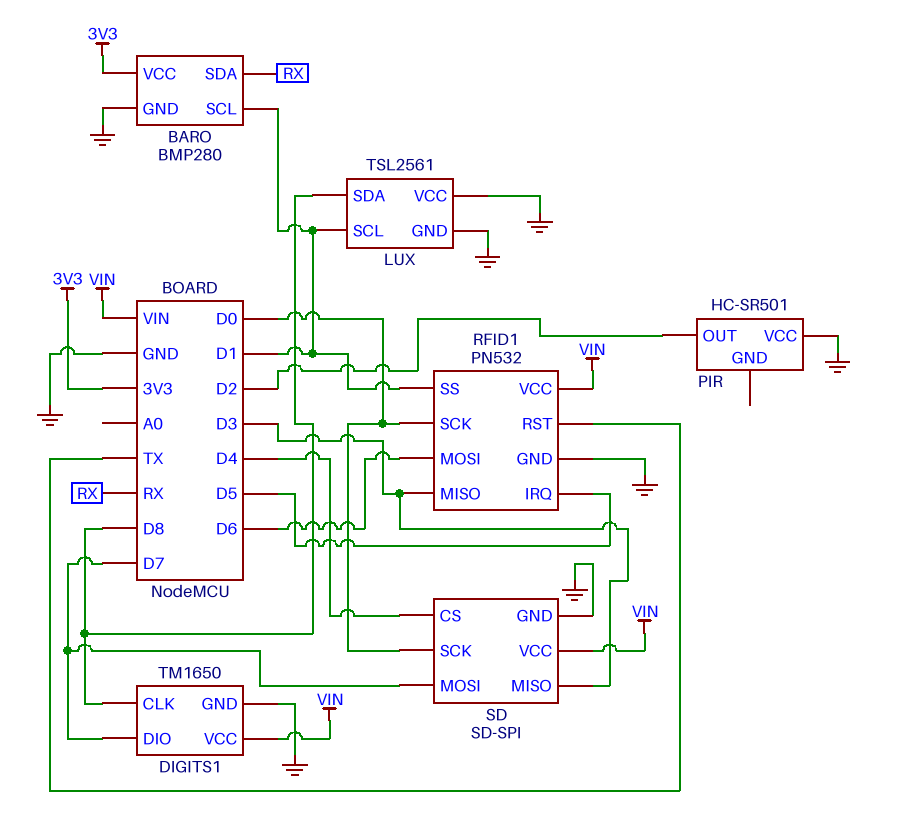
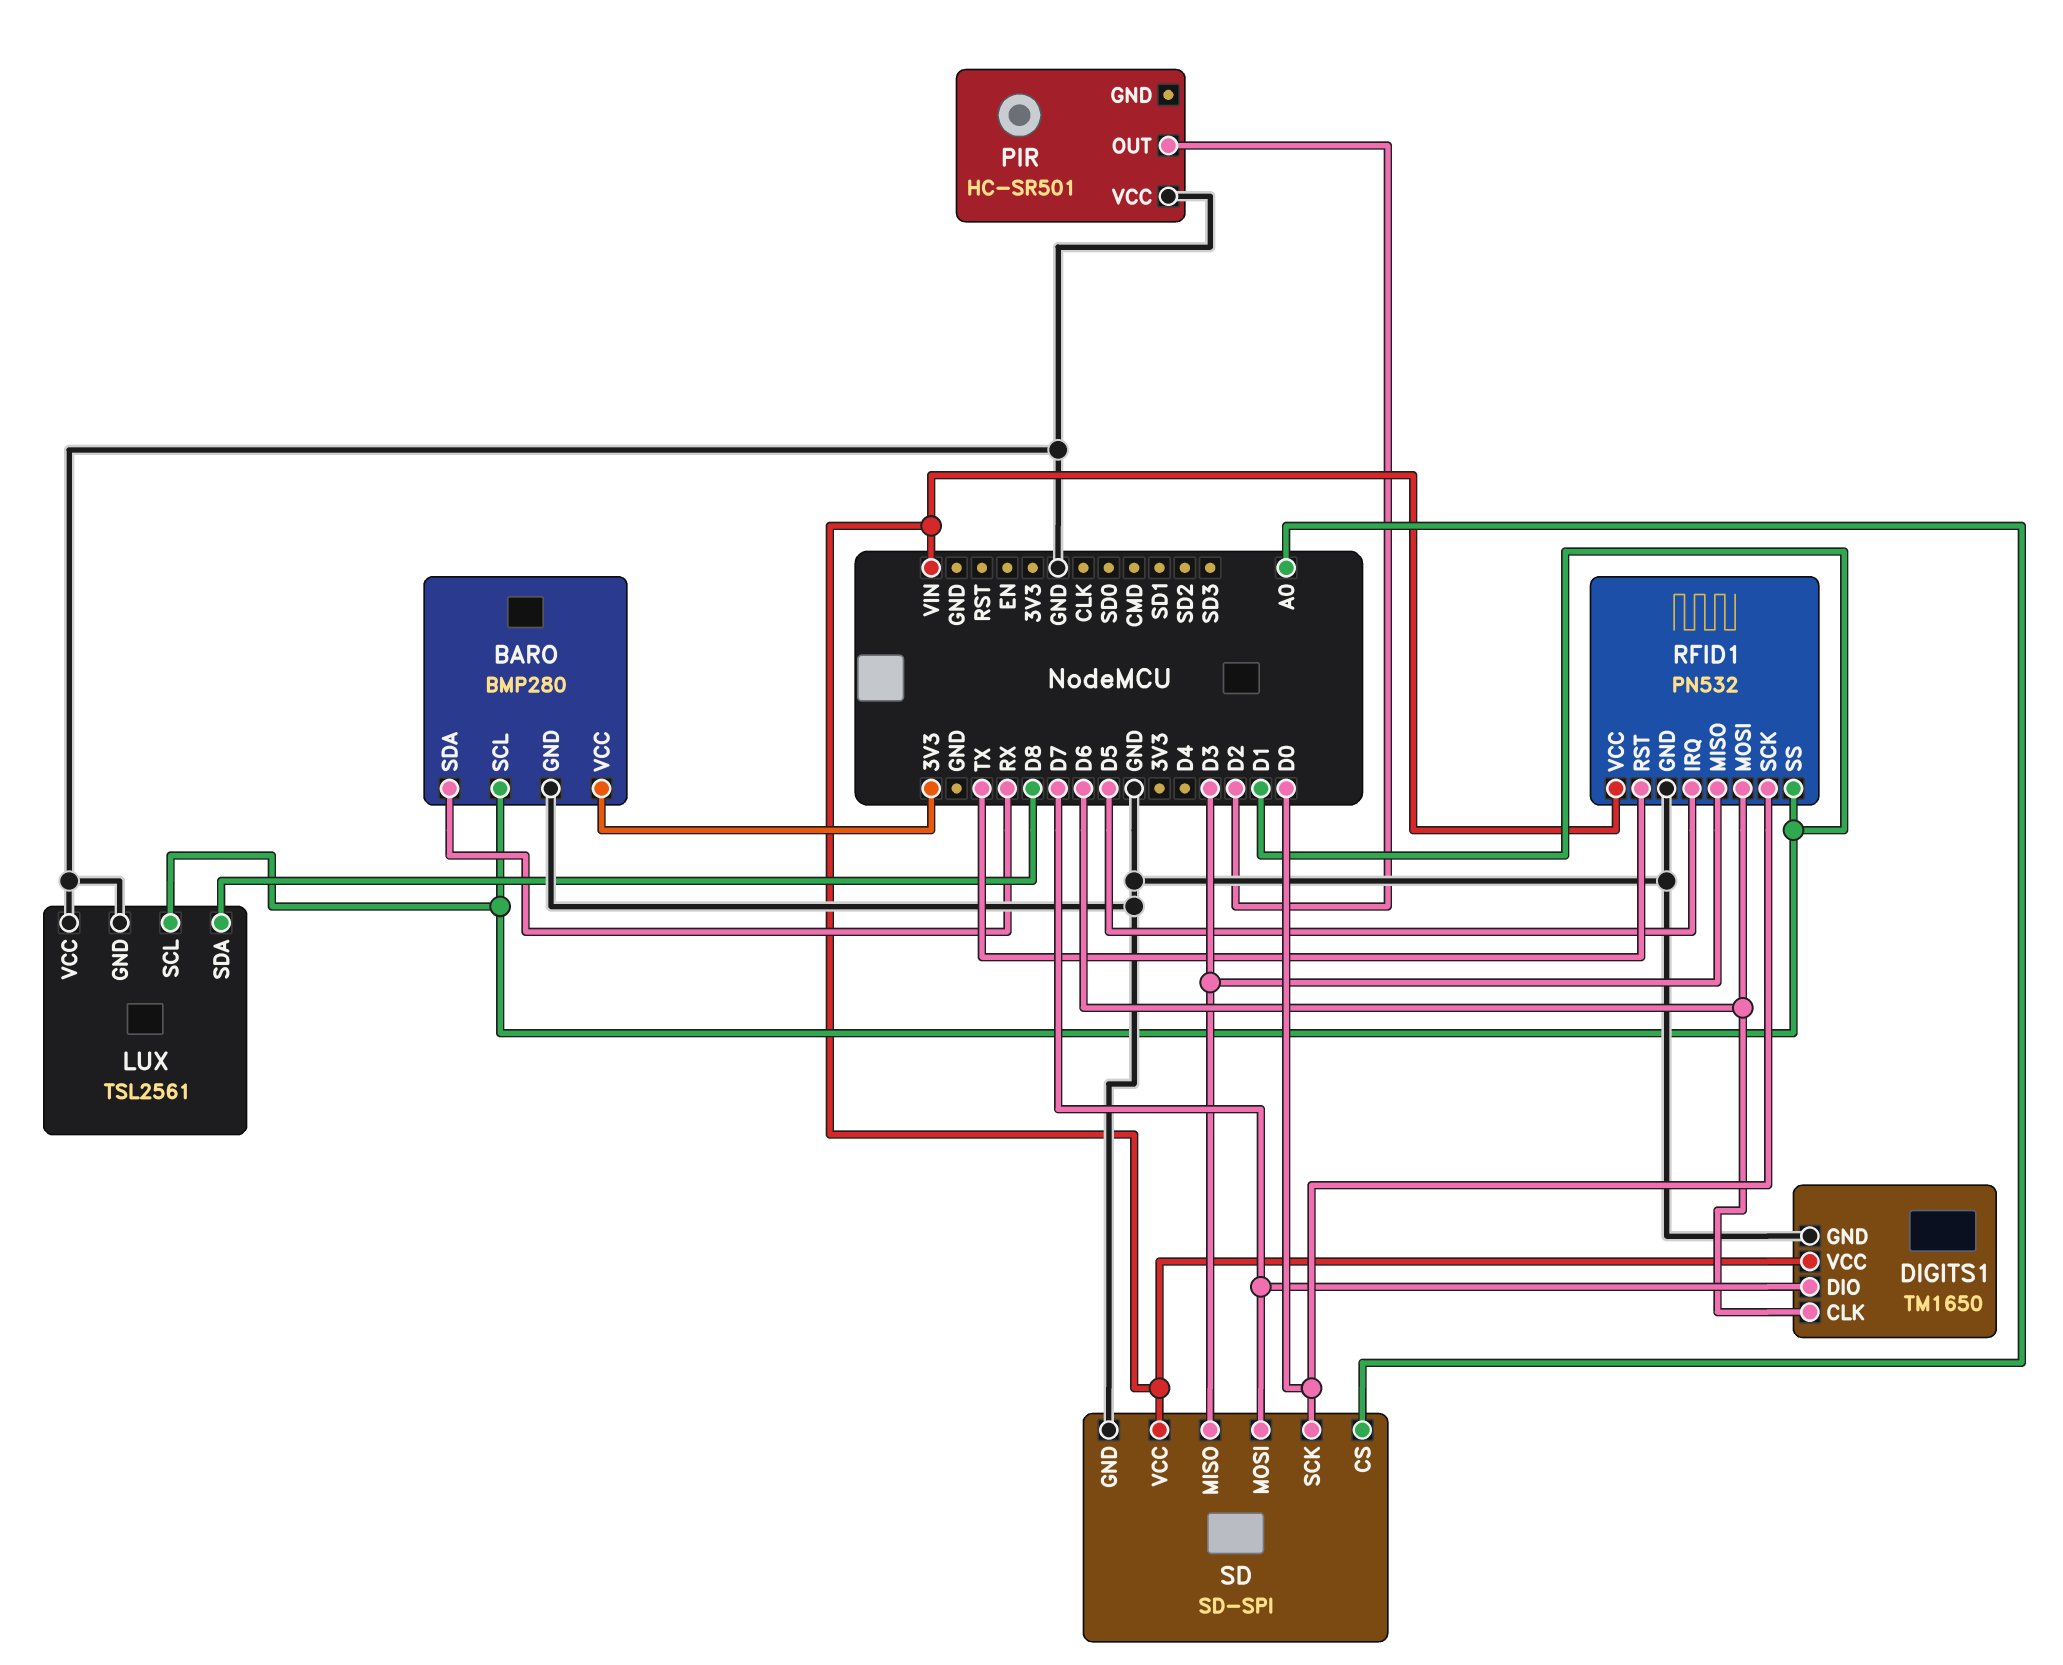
DIGITS1 pin CLK: D8 -> D6
SD pin CS: D4 -> A0

